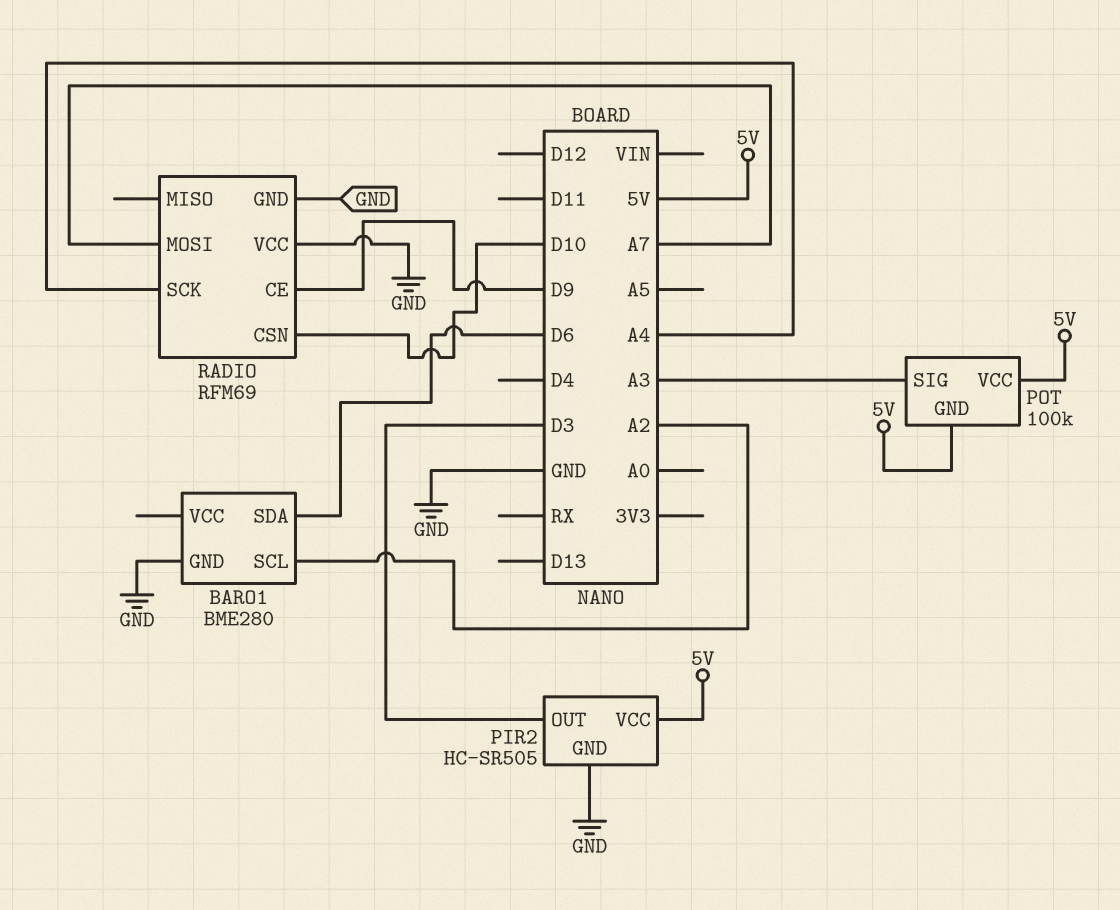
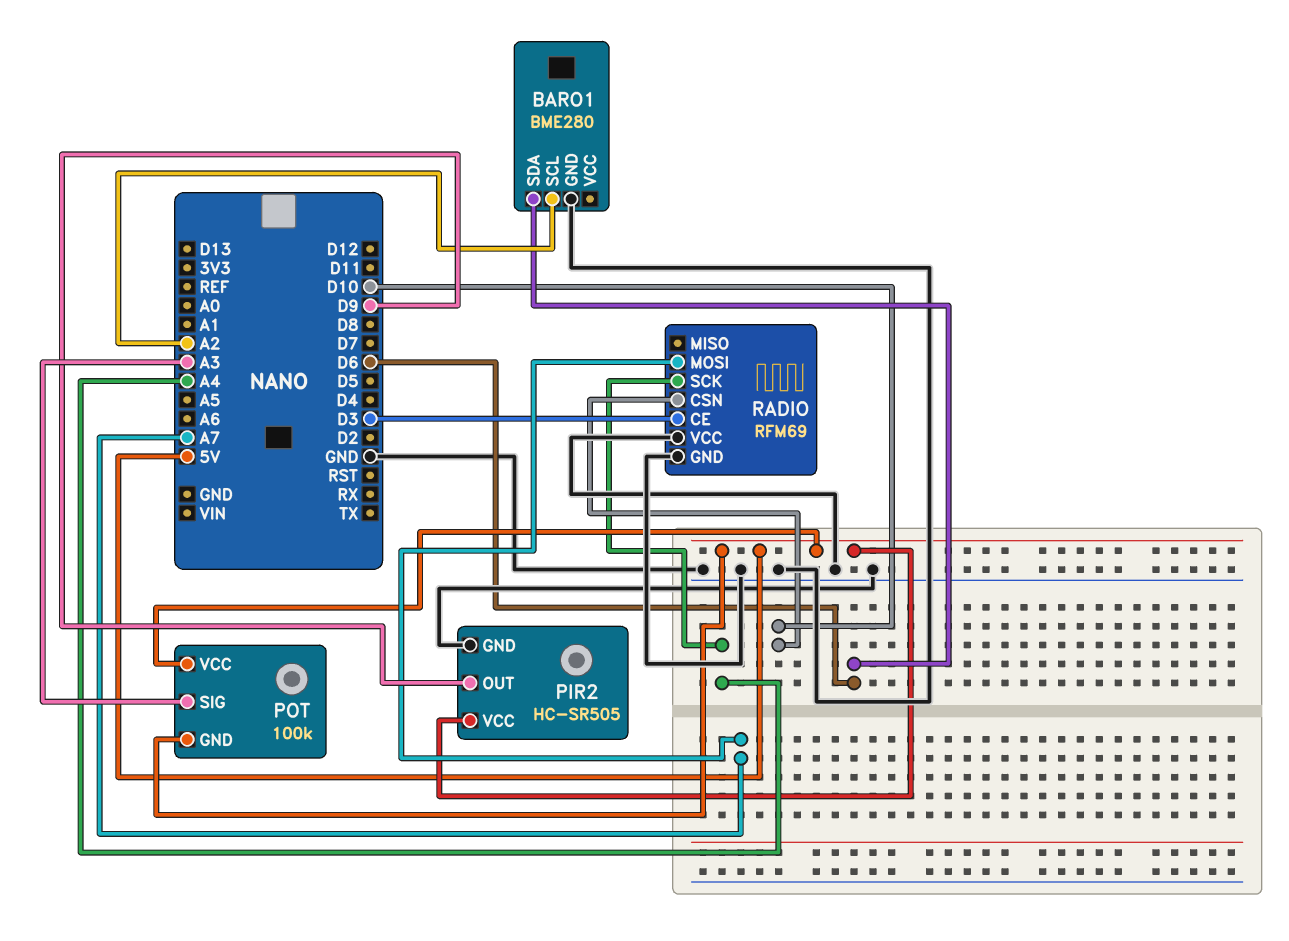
PIR2 pin OUT: D3 -> D9
RADIO pin CE: D9 -> D3

